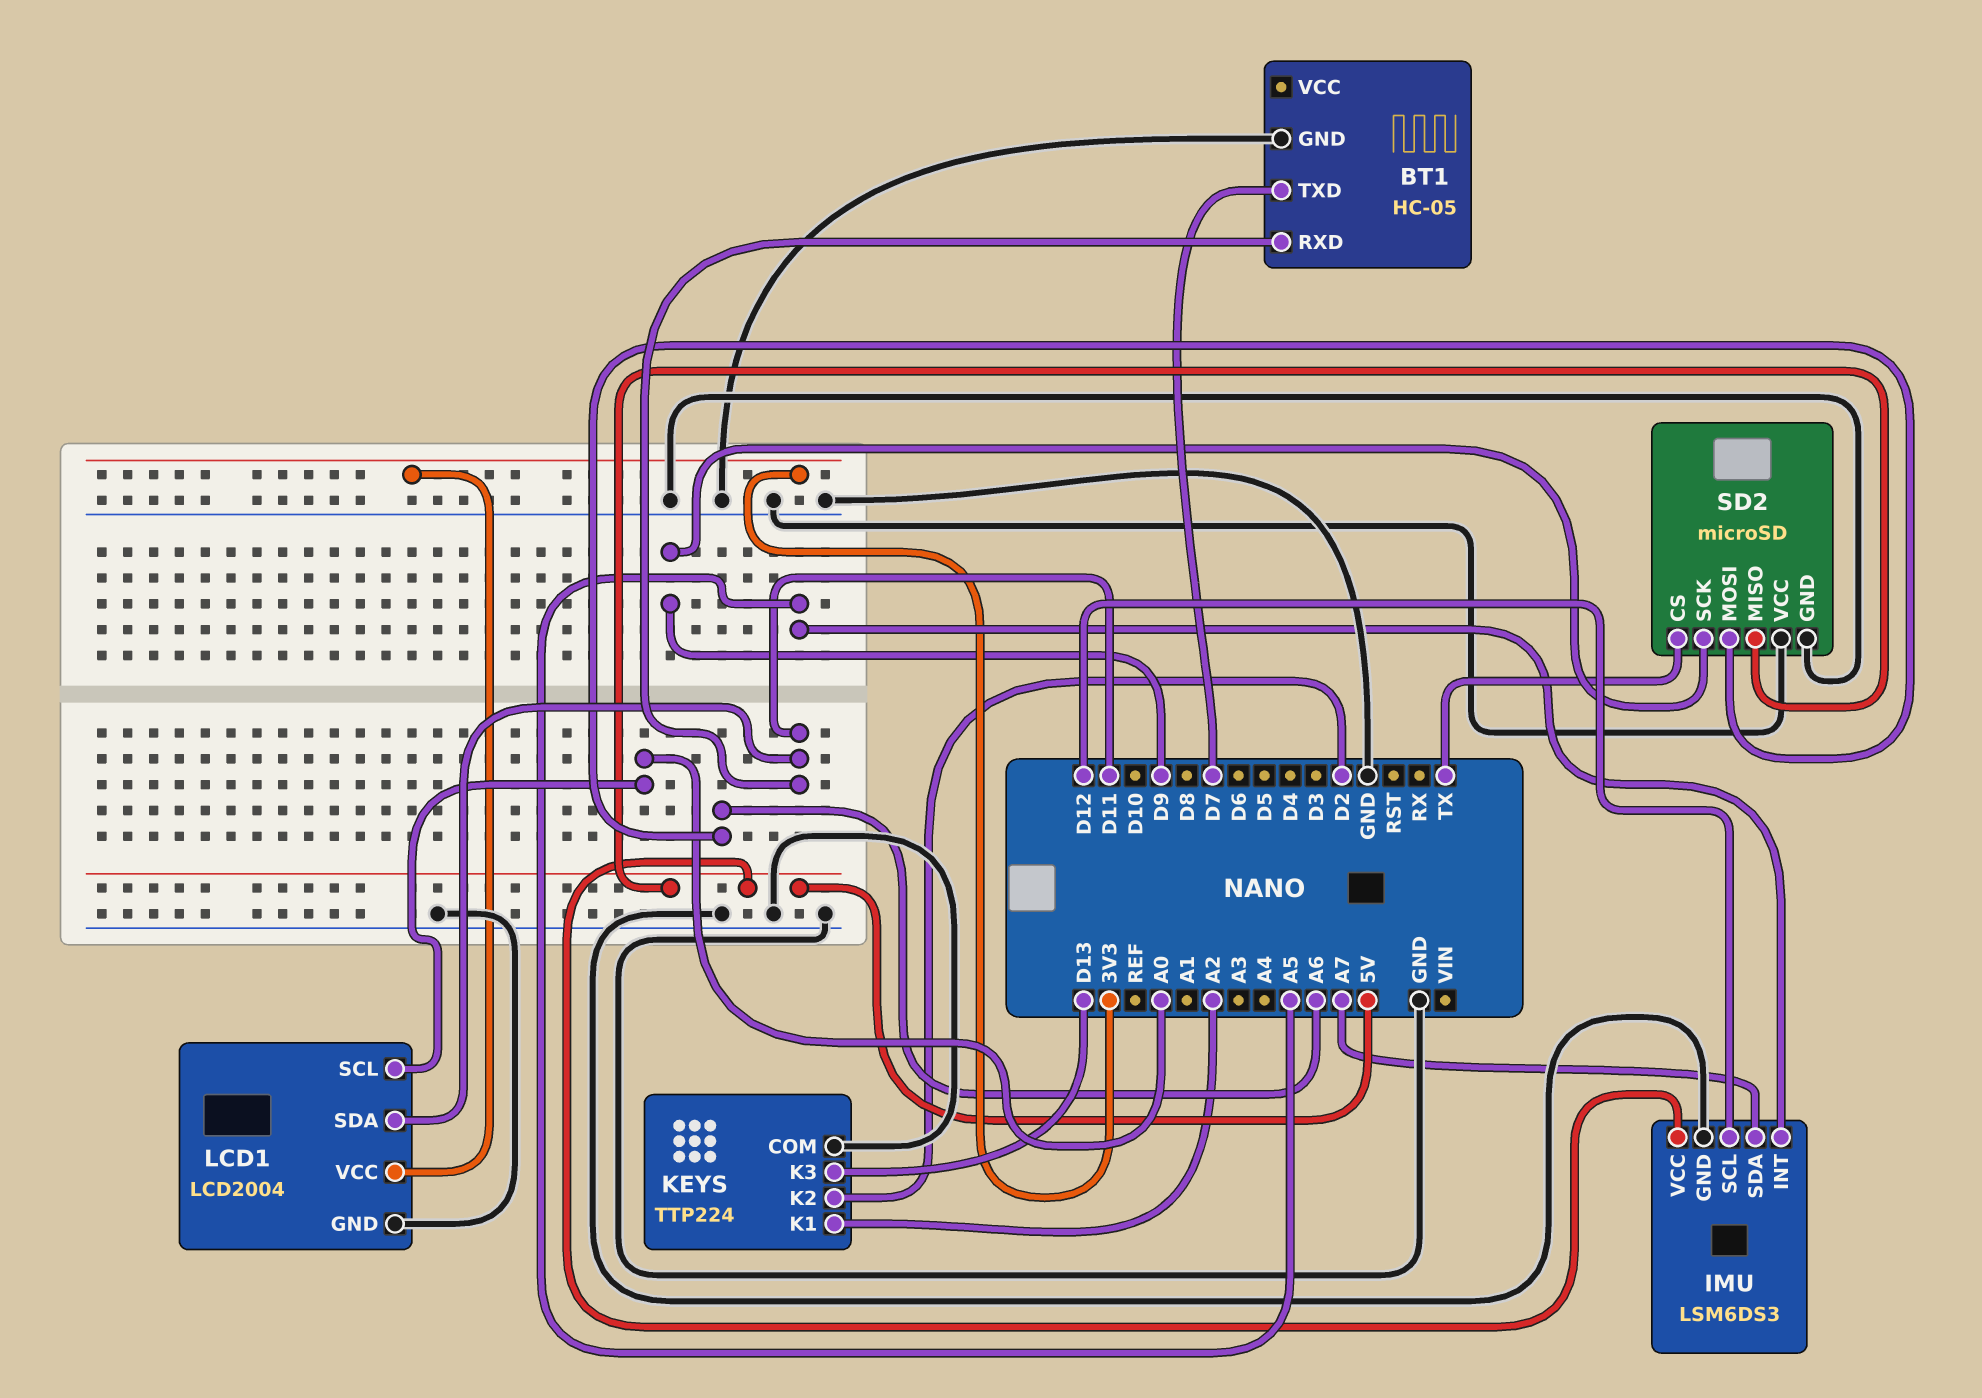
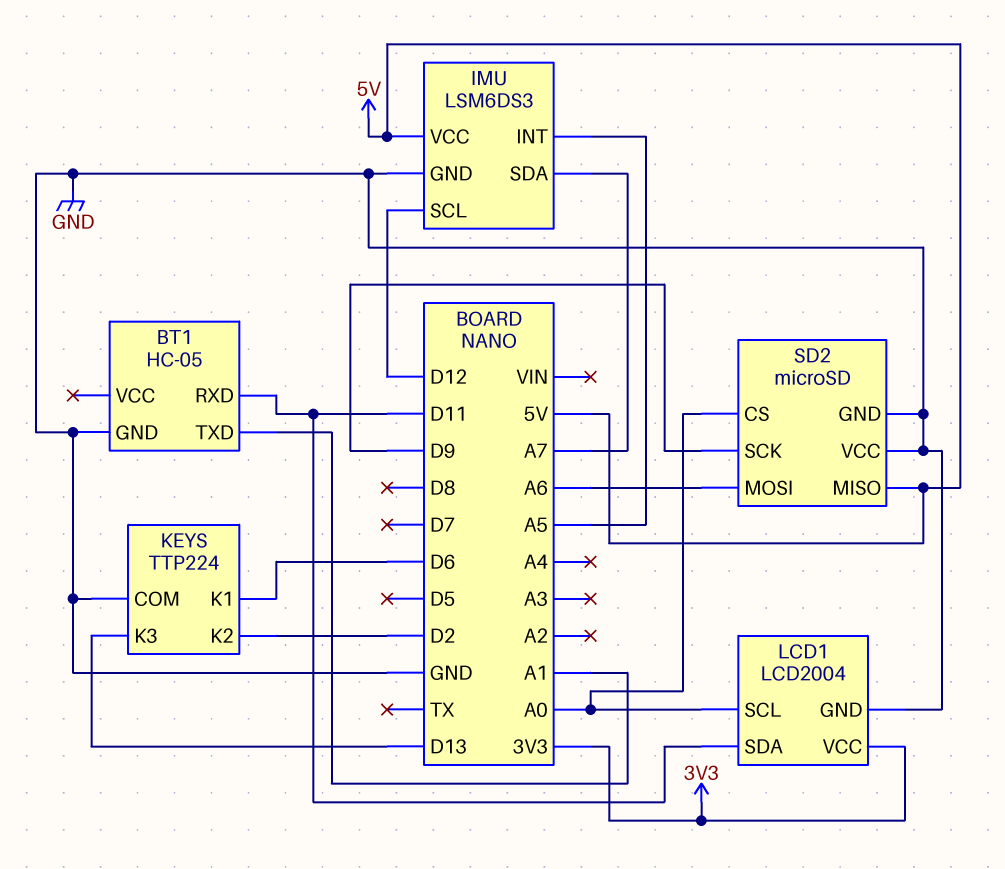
BT1 pin TXD: D7 -> A1
KEYS pin K1: A2 -> D6
SD2 pin CS: TX -> A0

